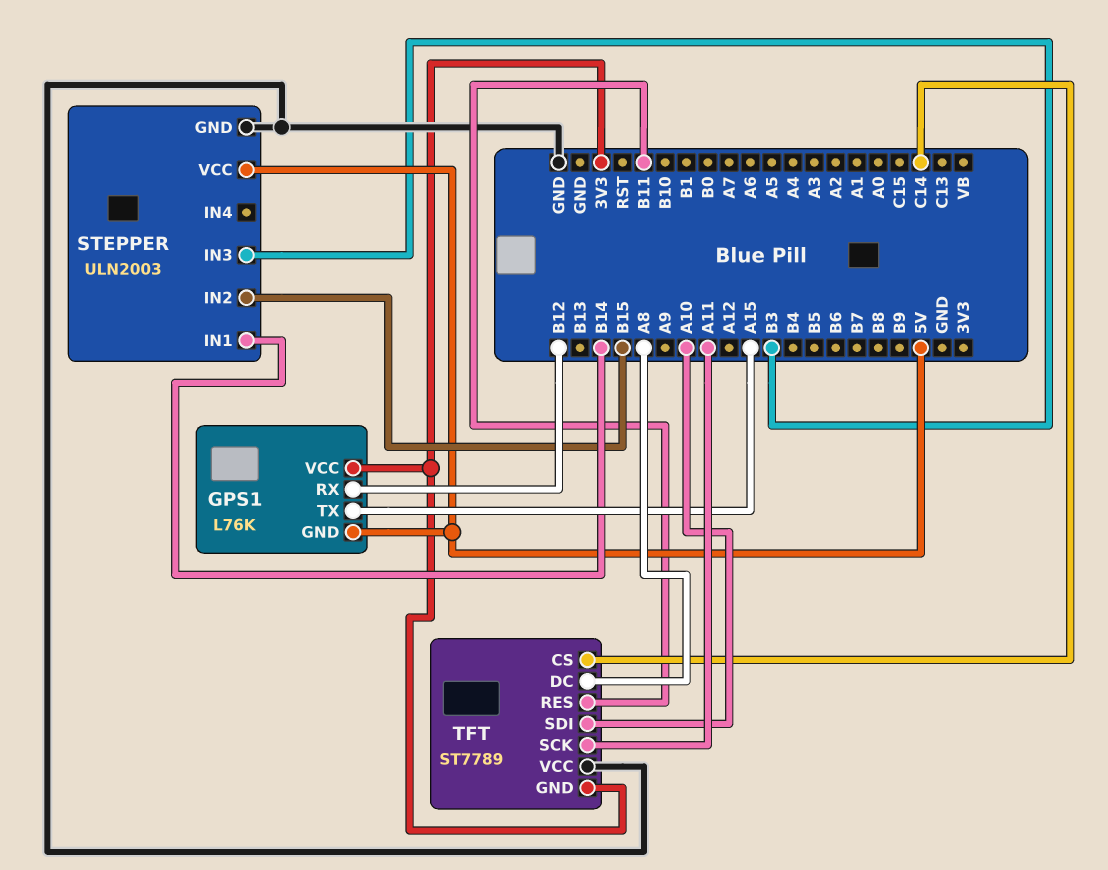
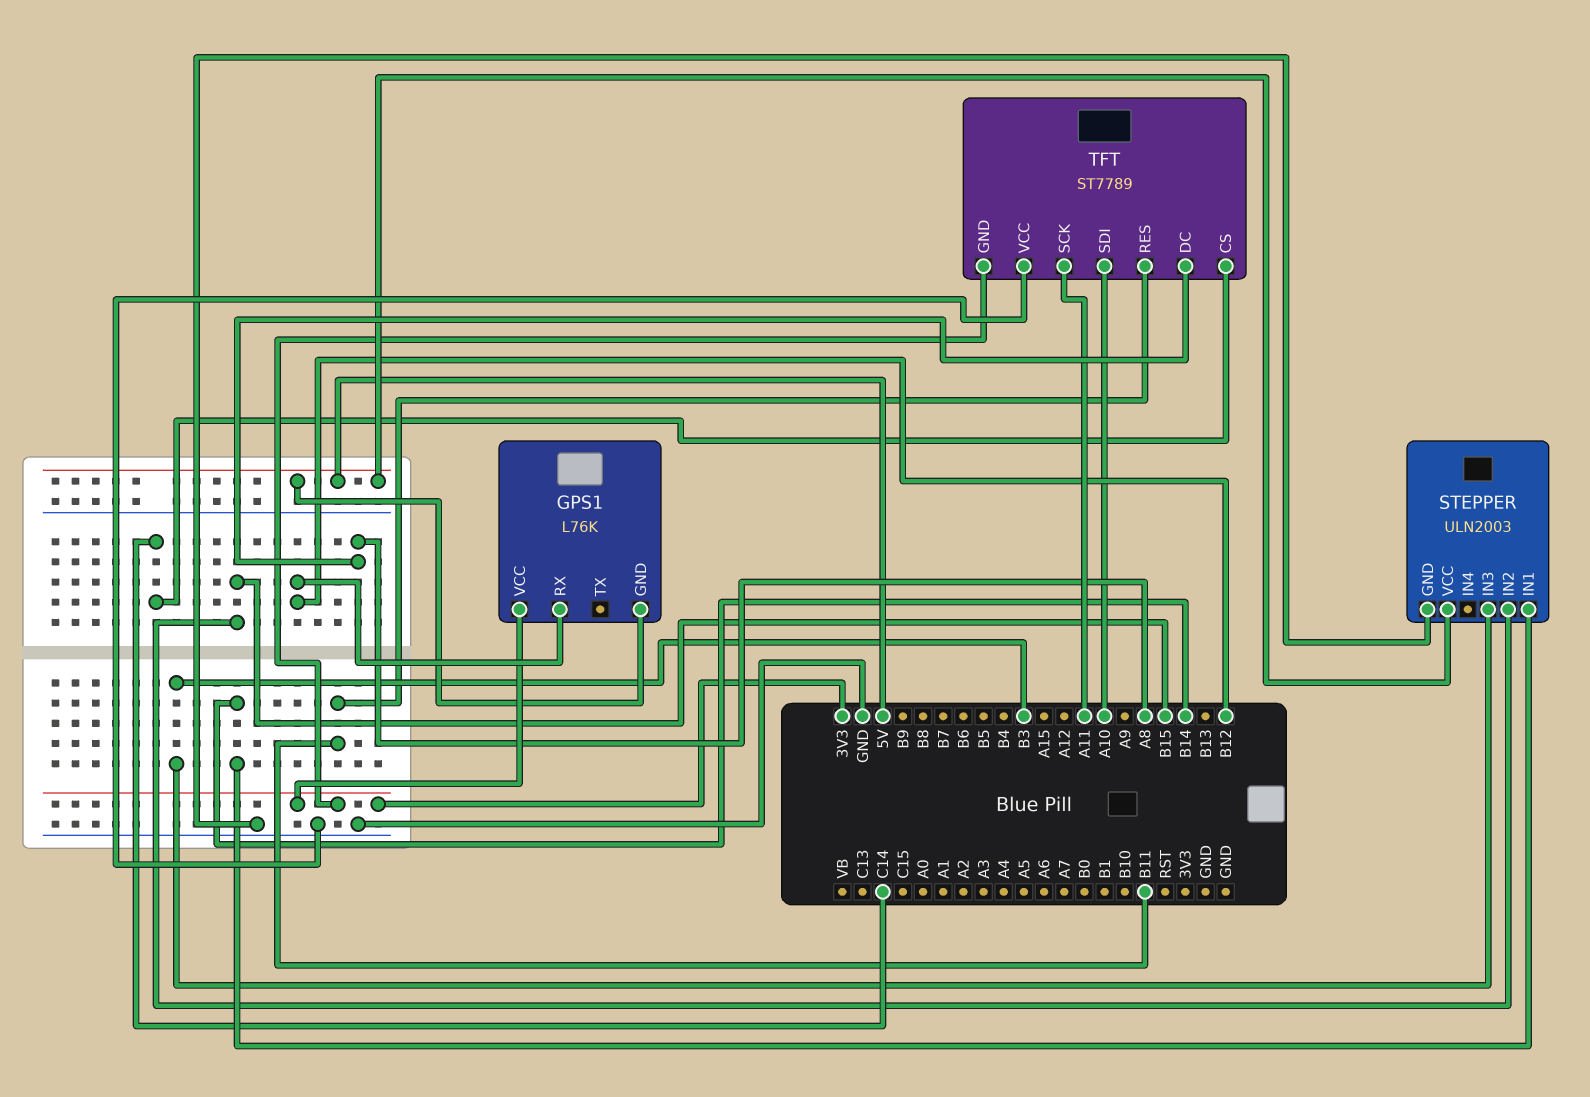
GPS1 pin TX: A15 -> none

